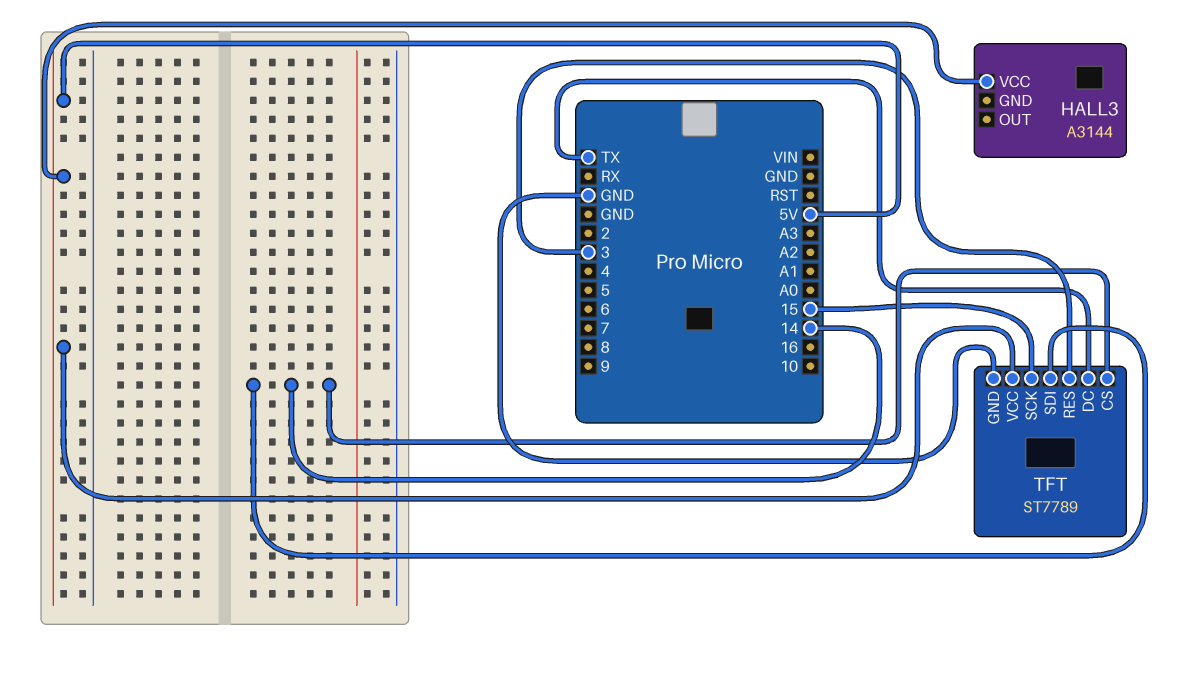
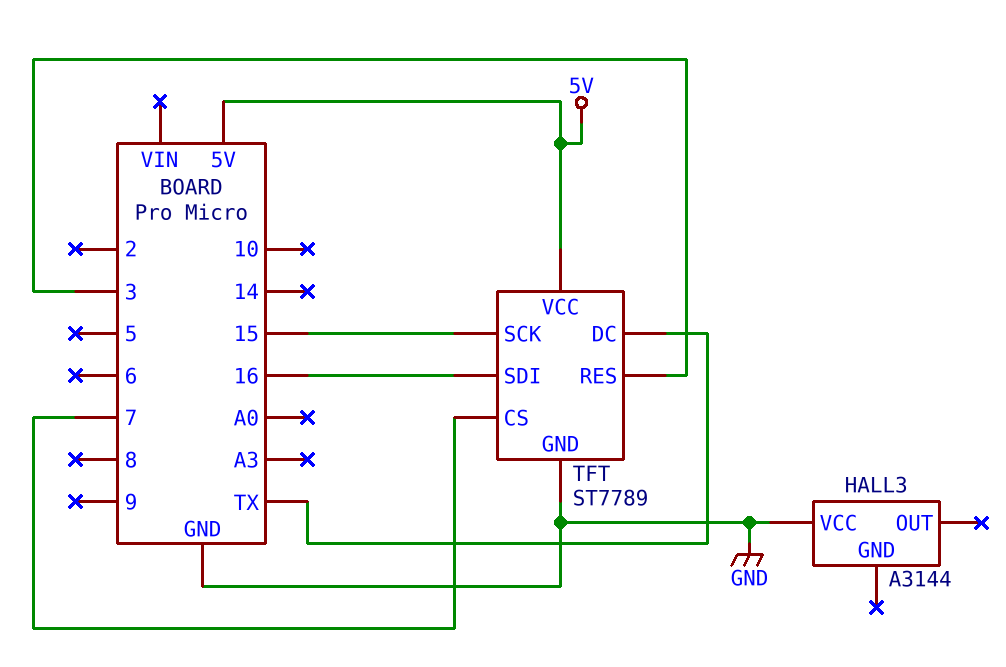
HALL3 pin VCC: 5V -> GND
TFT pin CS: 14 -> 7
TFT pin SDI: 14 -> 16

